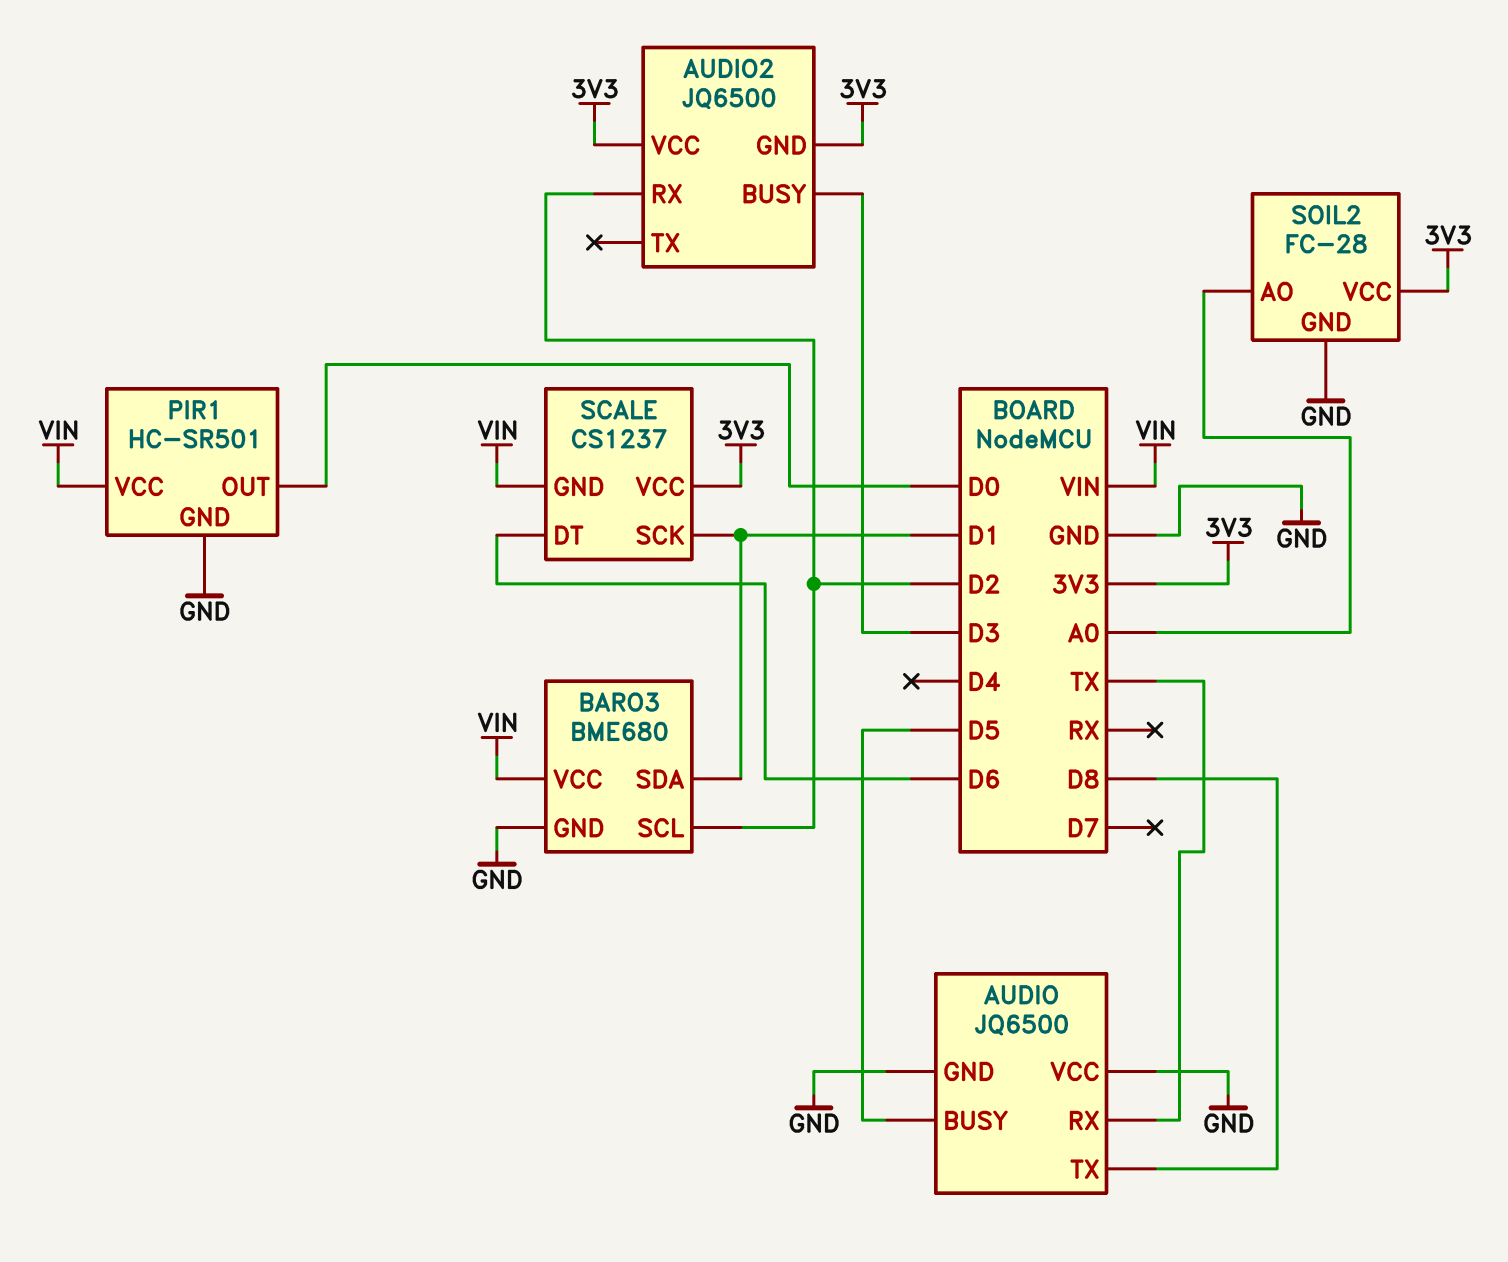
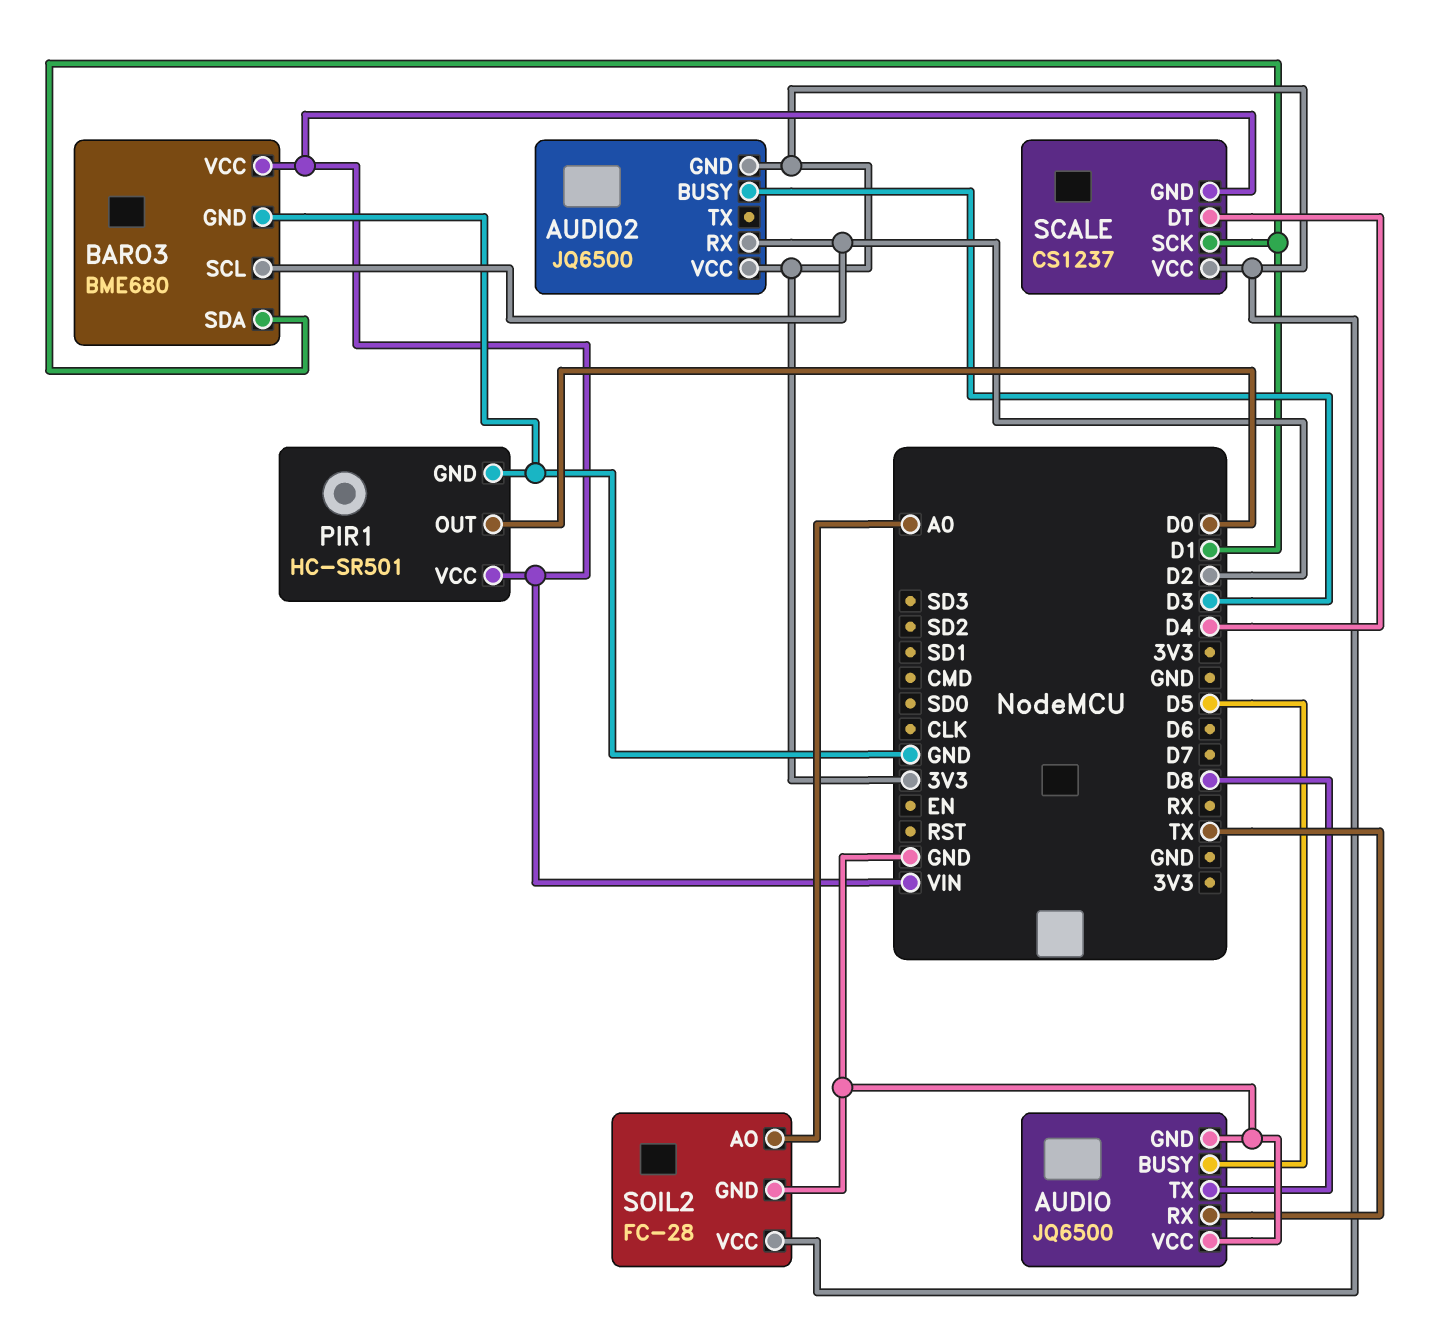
SCALE pin DT: D6 -> D4

